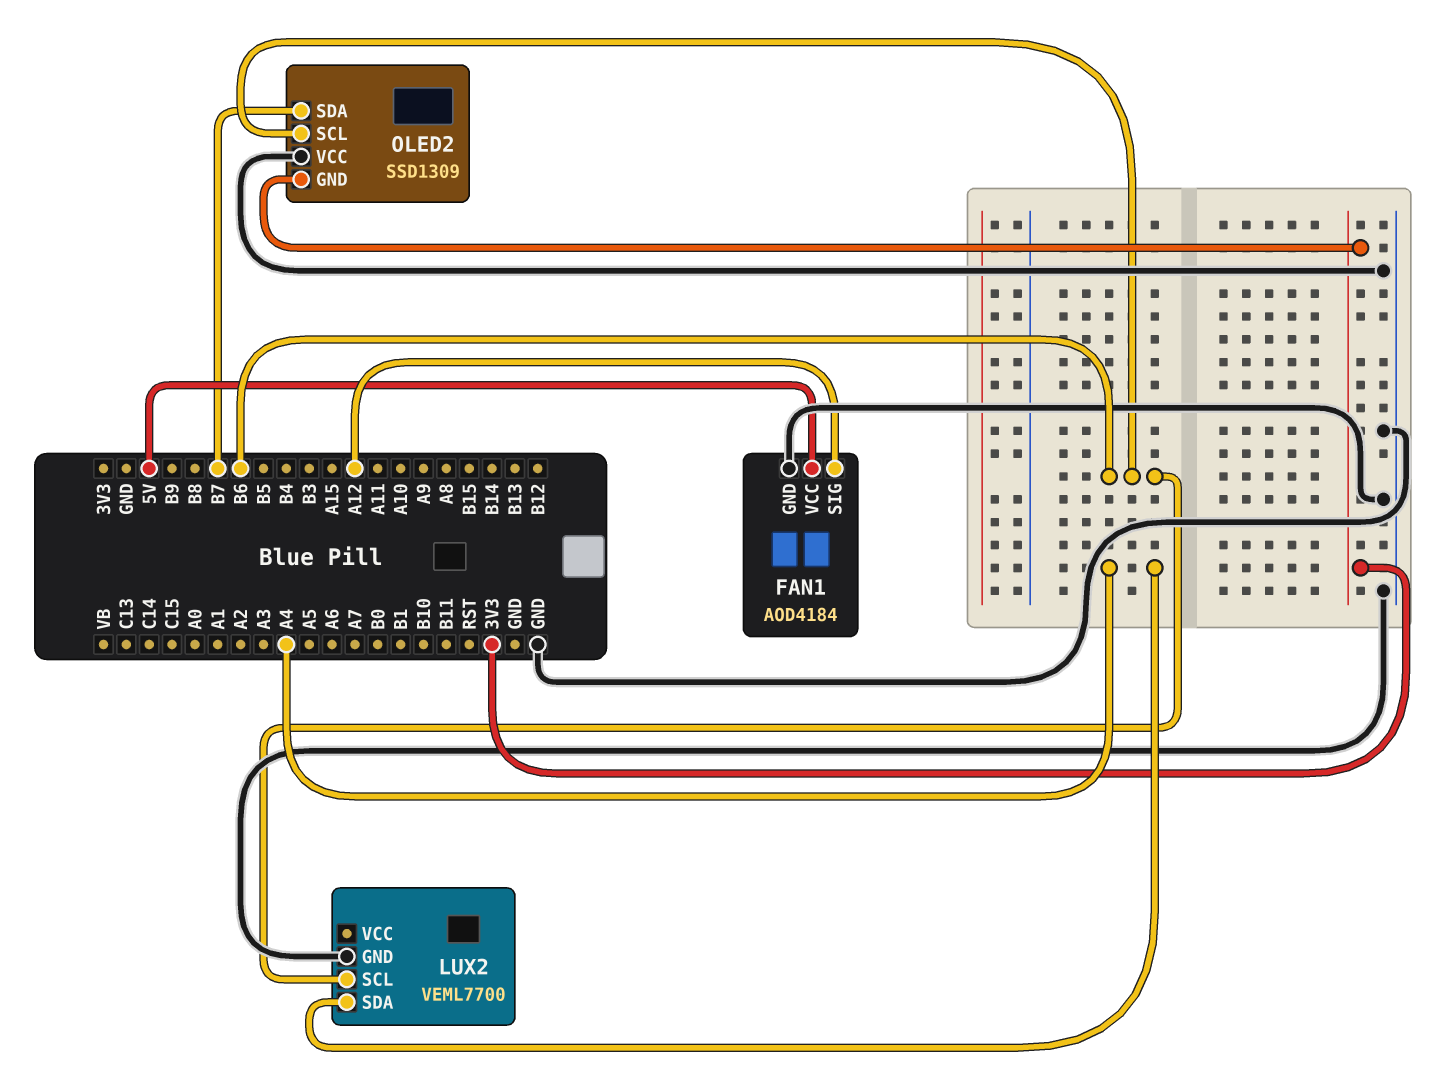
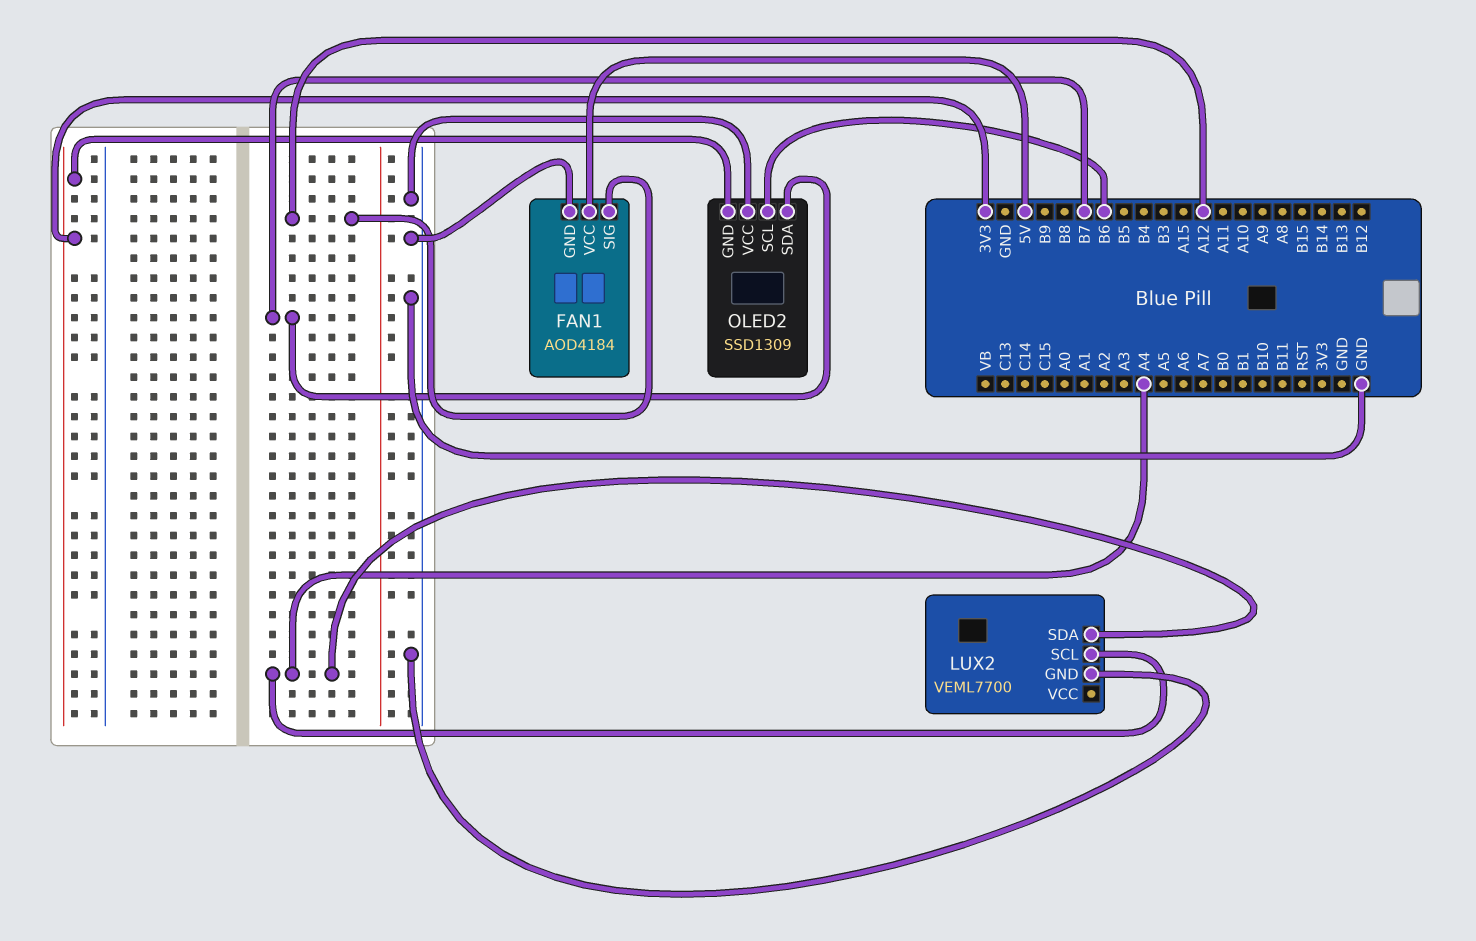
LUX2 pin SCL: B6 -> A4

